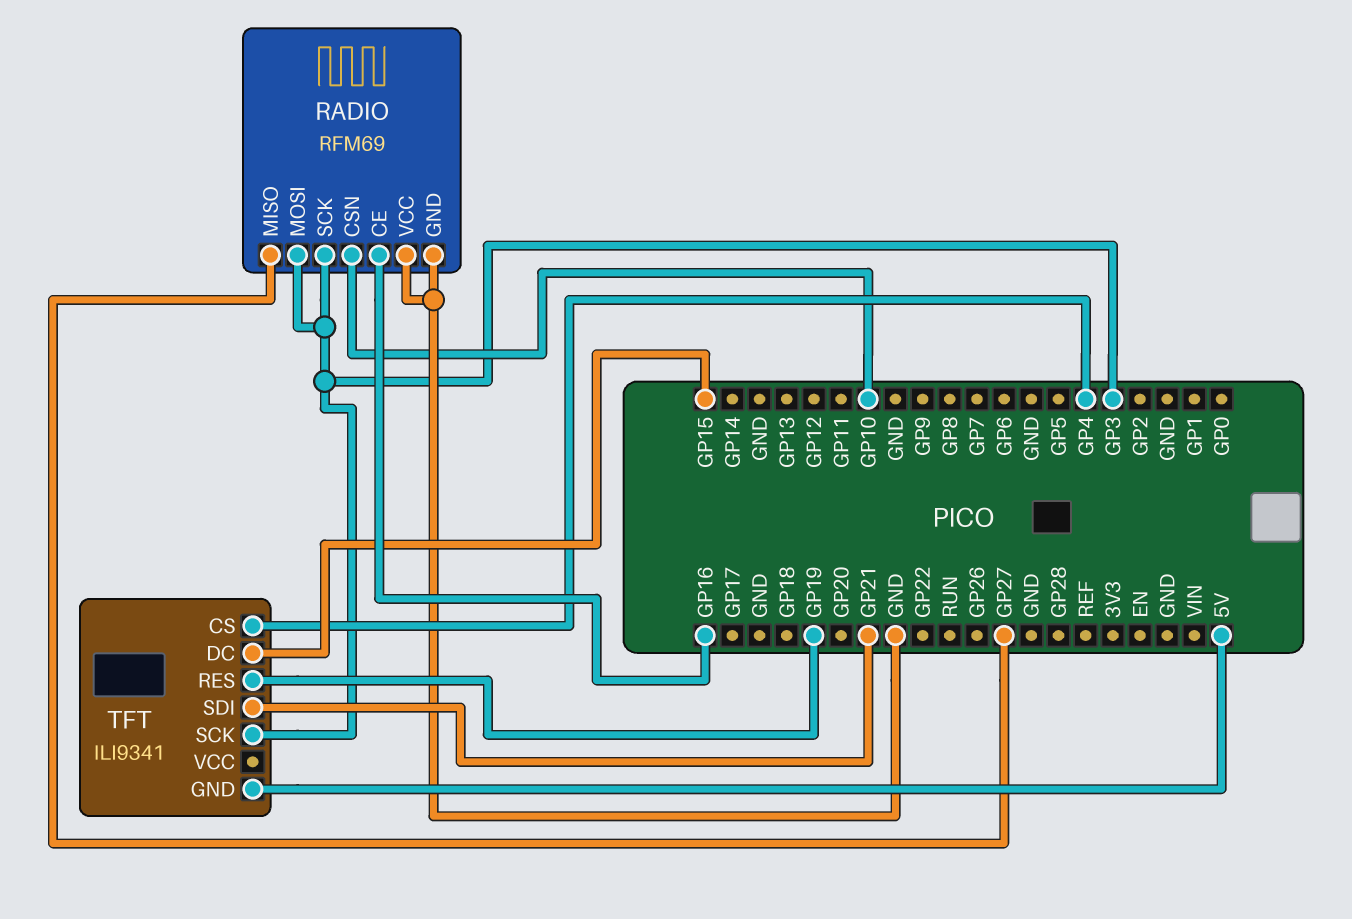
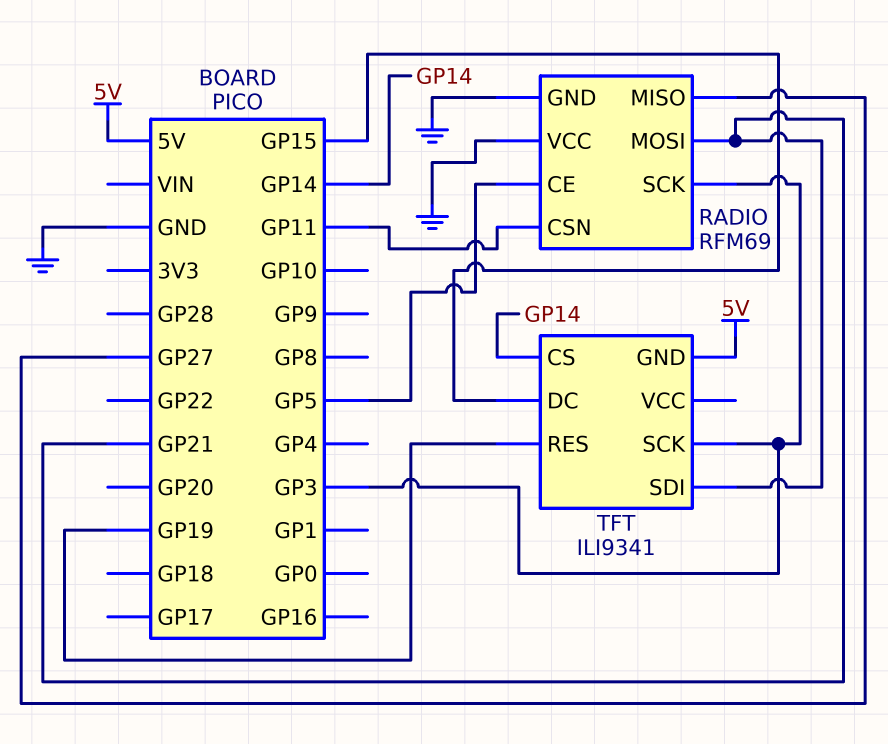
RADIO pin CE: GP16 -> GP5
RADIO pin CSN: GP10 -> GP11
RADIO pin MOSI: GP3 -> GP21
TFT pin CS: GP4 -> GP14

